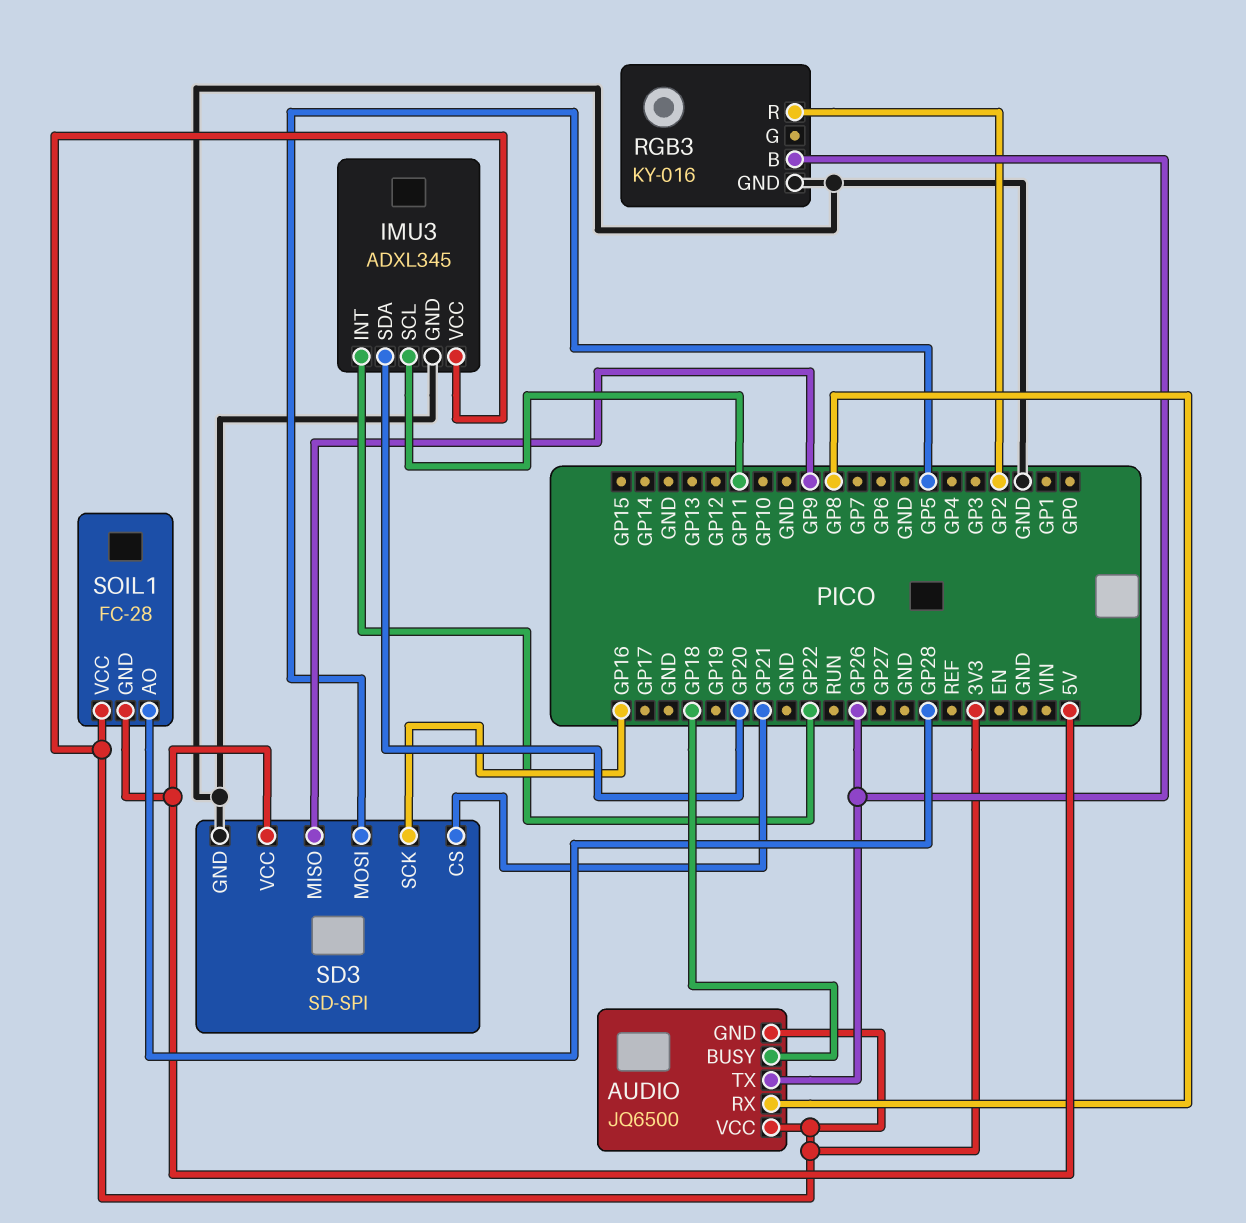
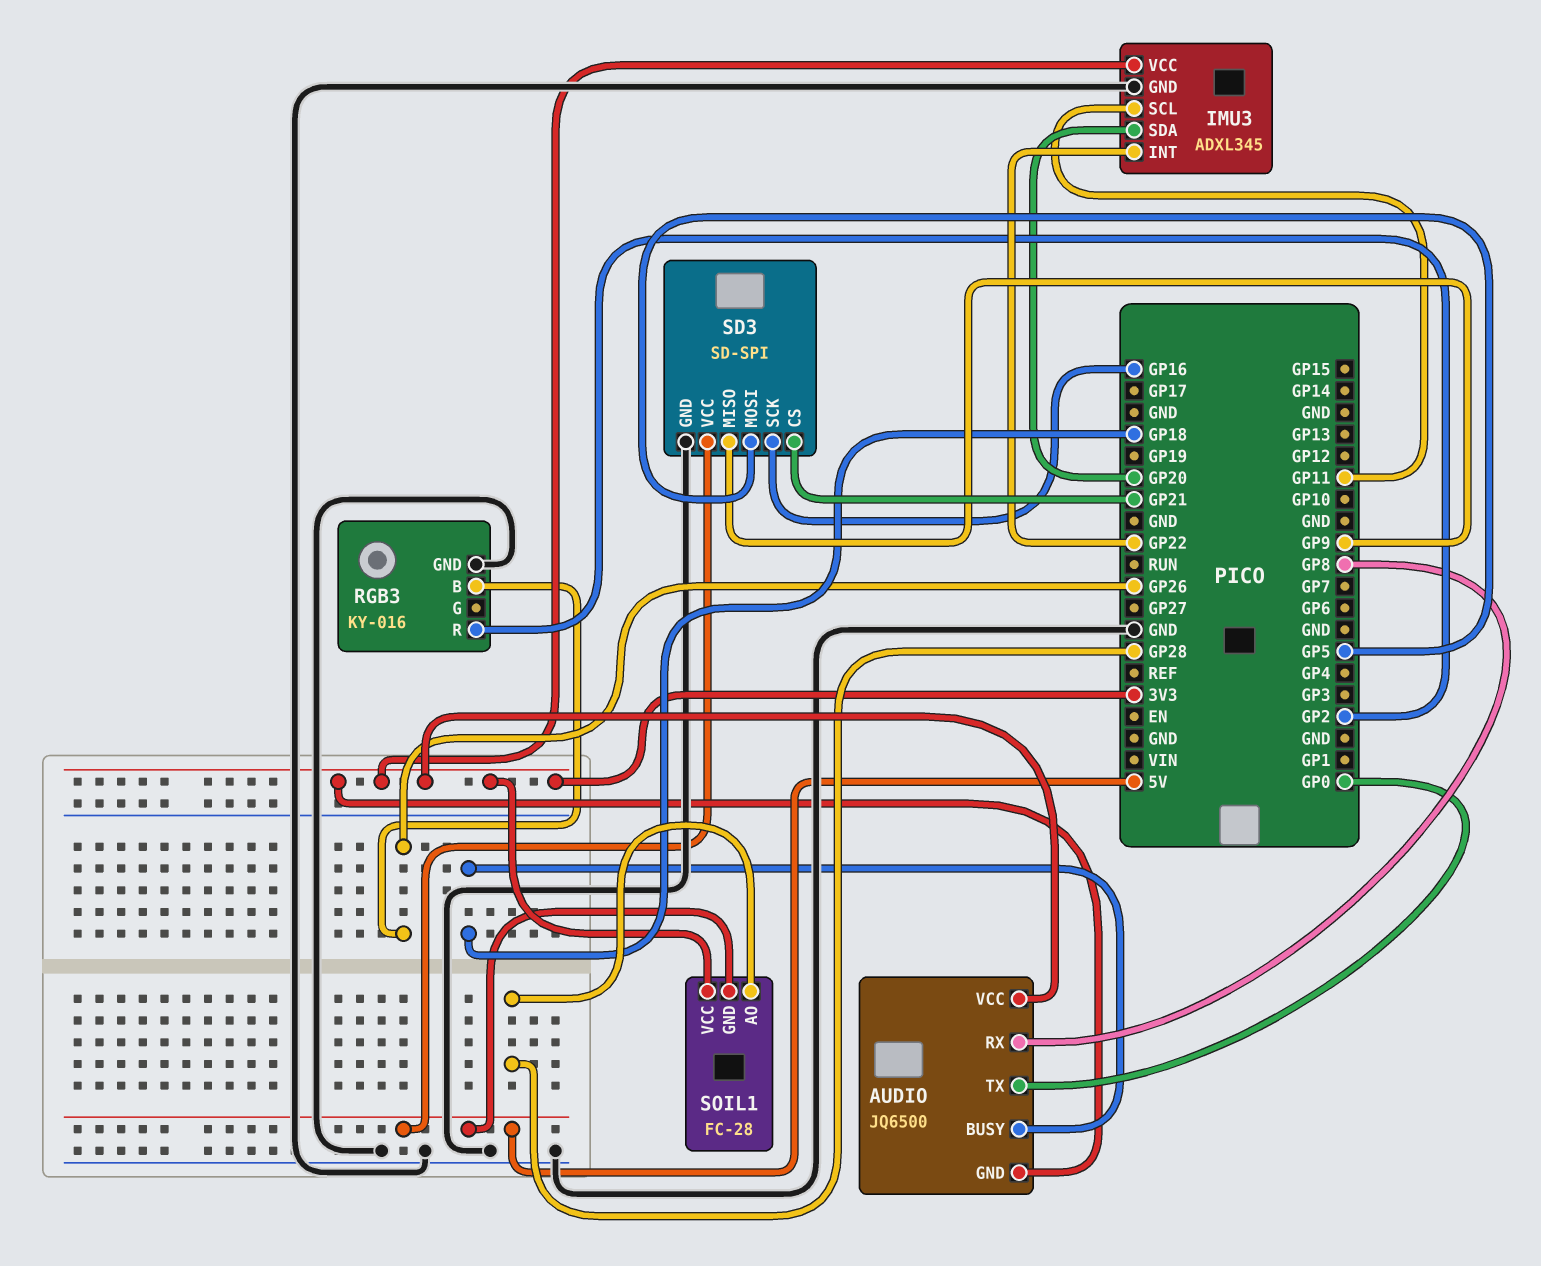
AUDIO pin TX: GP26 -> GP0

